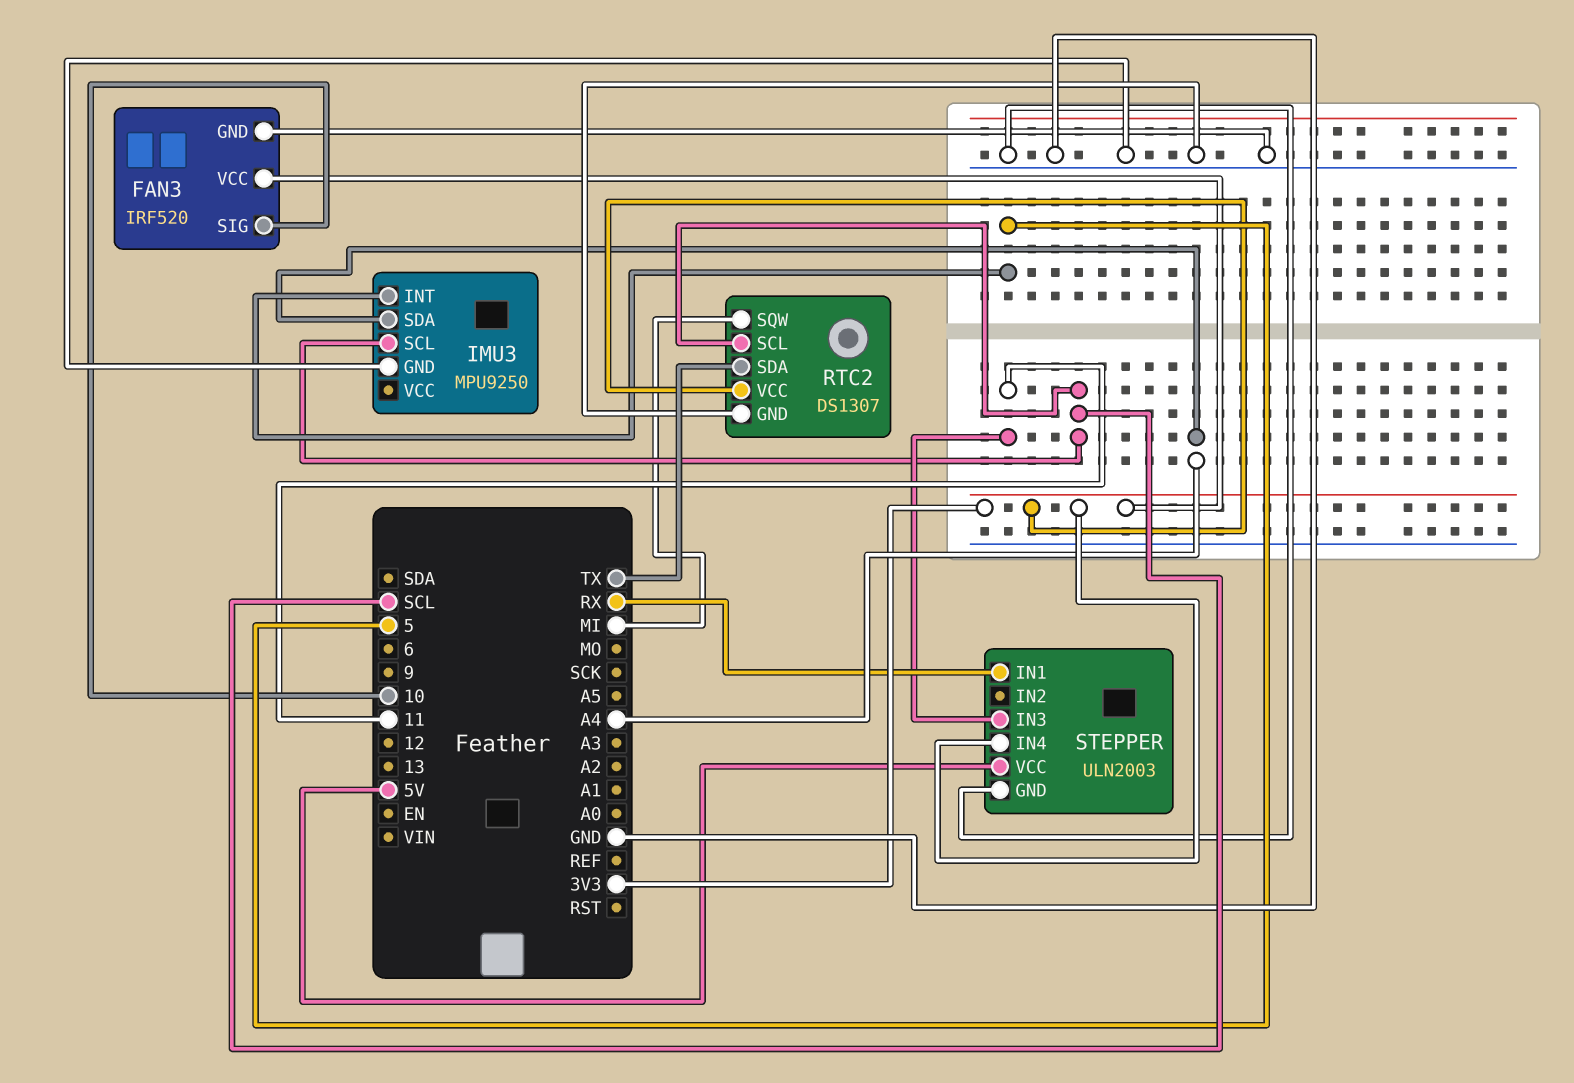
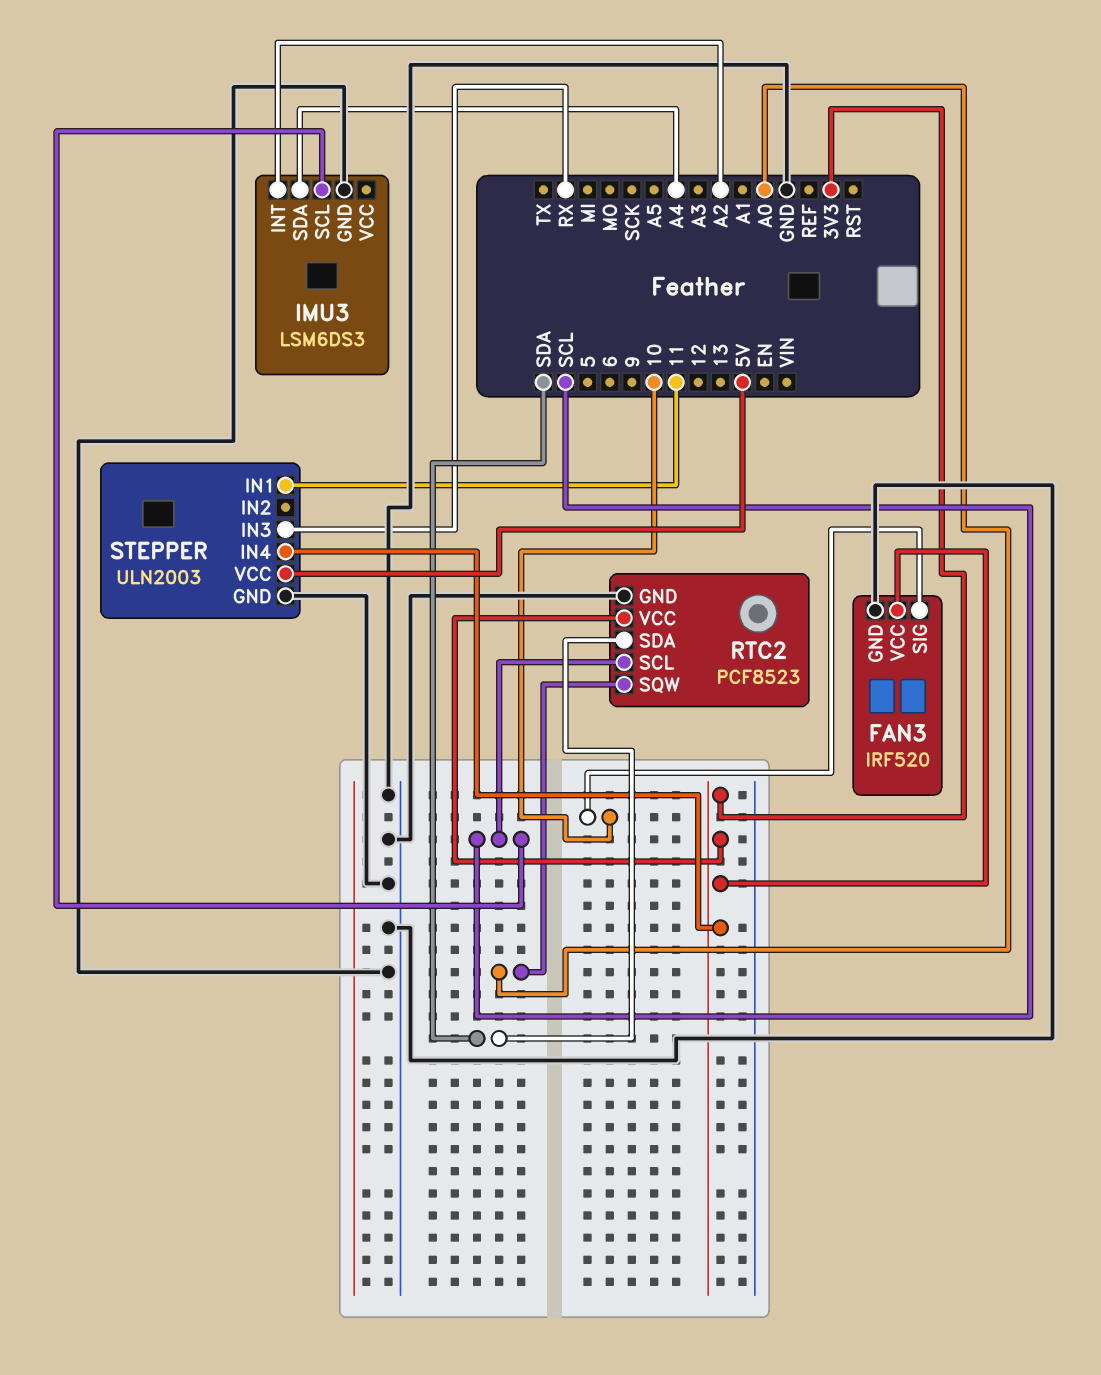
IMU3: MPU9250 -> LSM6DS3
IMU3 pin INT: 5 -> A2
RTC2: DS1307 -> PCF8523
RTC2 pin SDA: TX -> SDA
RTC2 pin SQW: MI -> A0
STEPPER pin IN1: RX -> 11
STEPPER pin IN3: 11 -> RX

